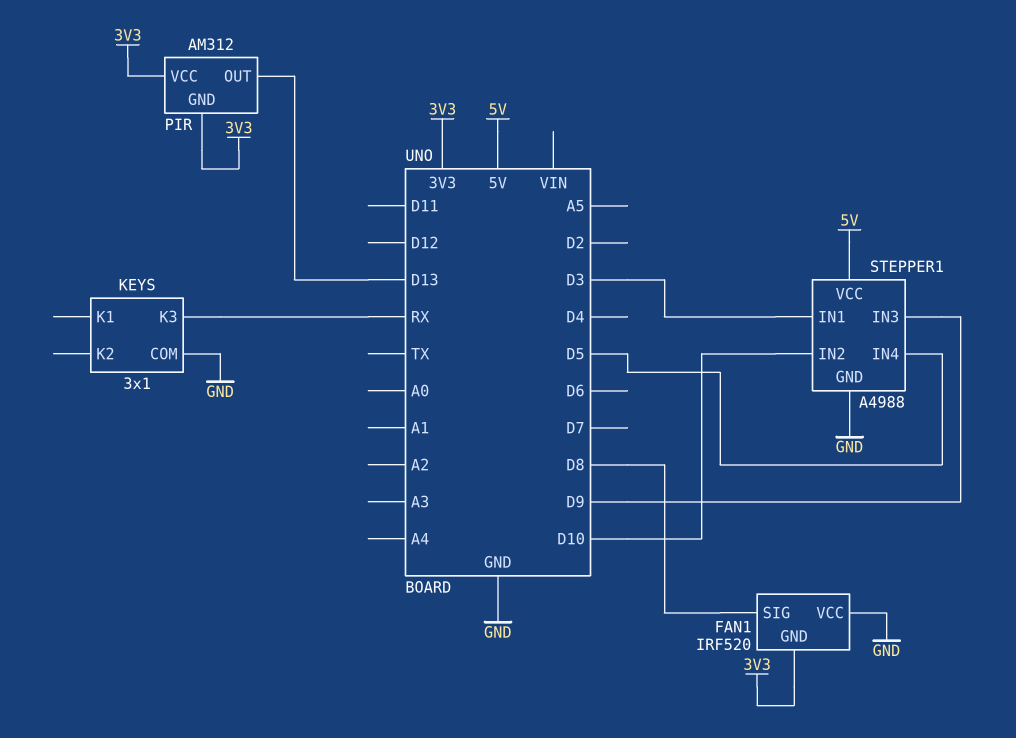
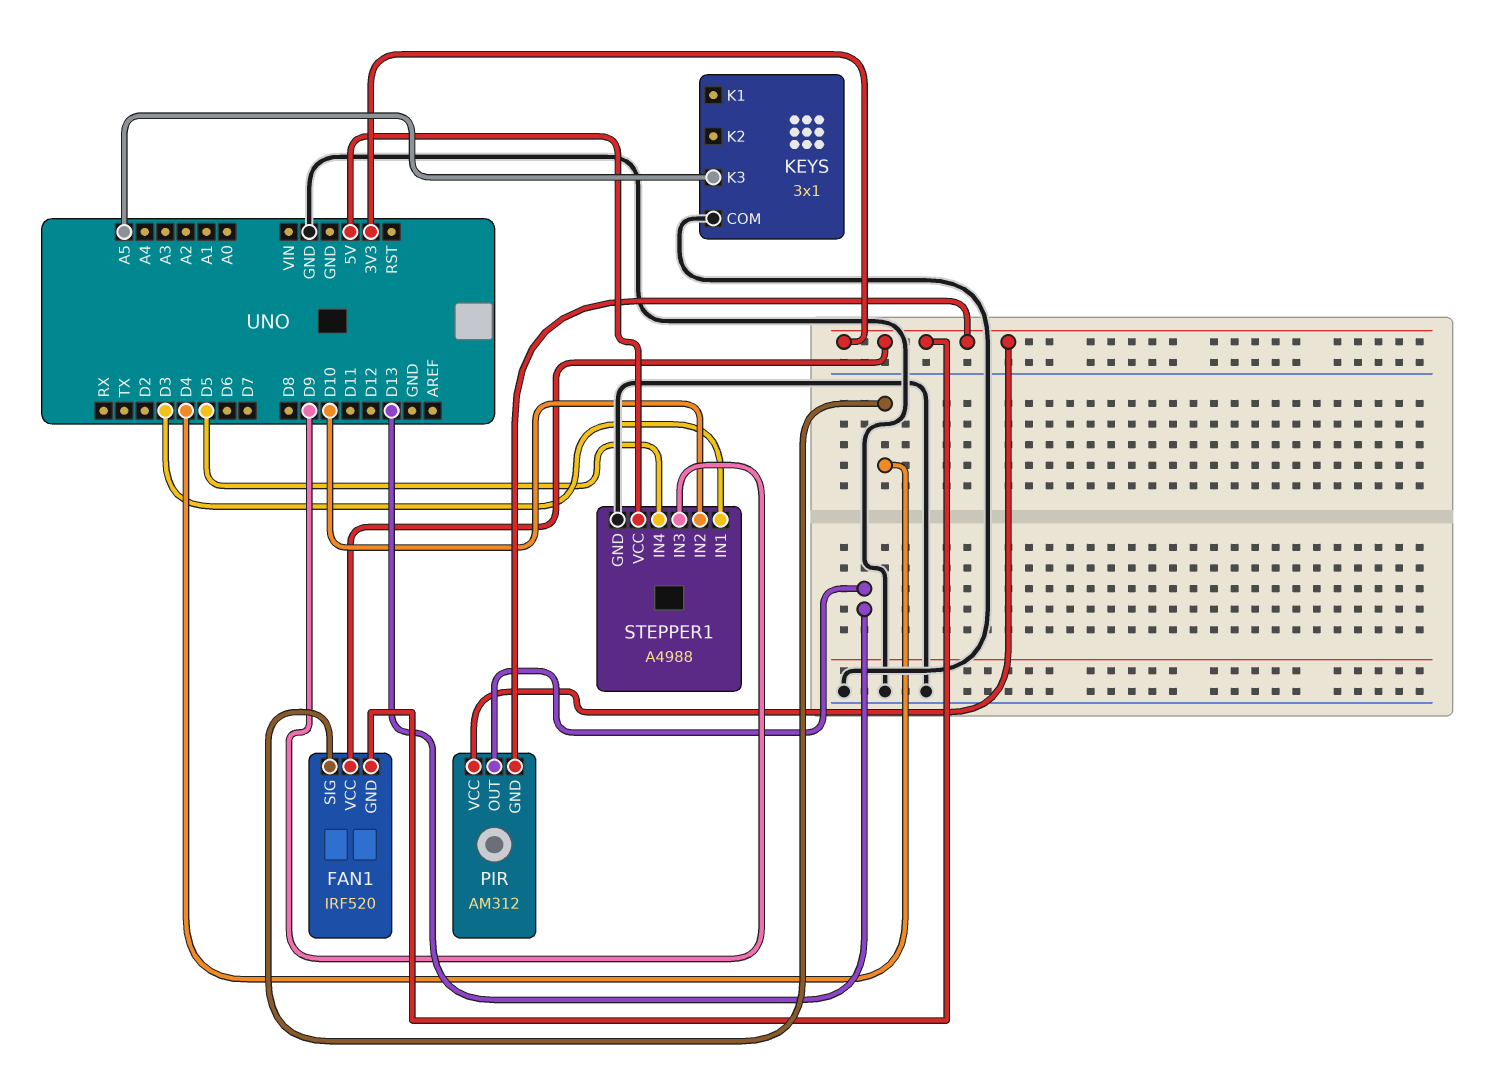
FAN1 pin SIG: D8 -> D4
FAN1 pin VCC: GND -> 3V3
KEYS pin K3: RX -> A5

